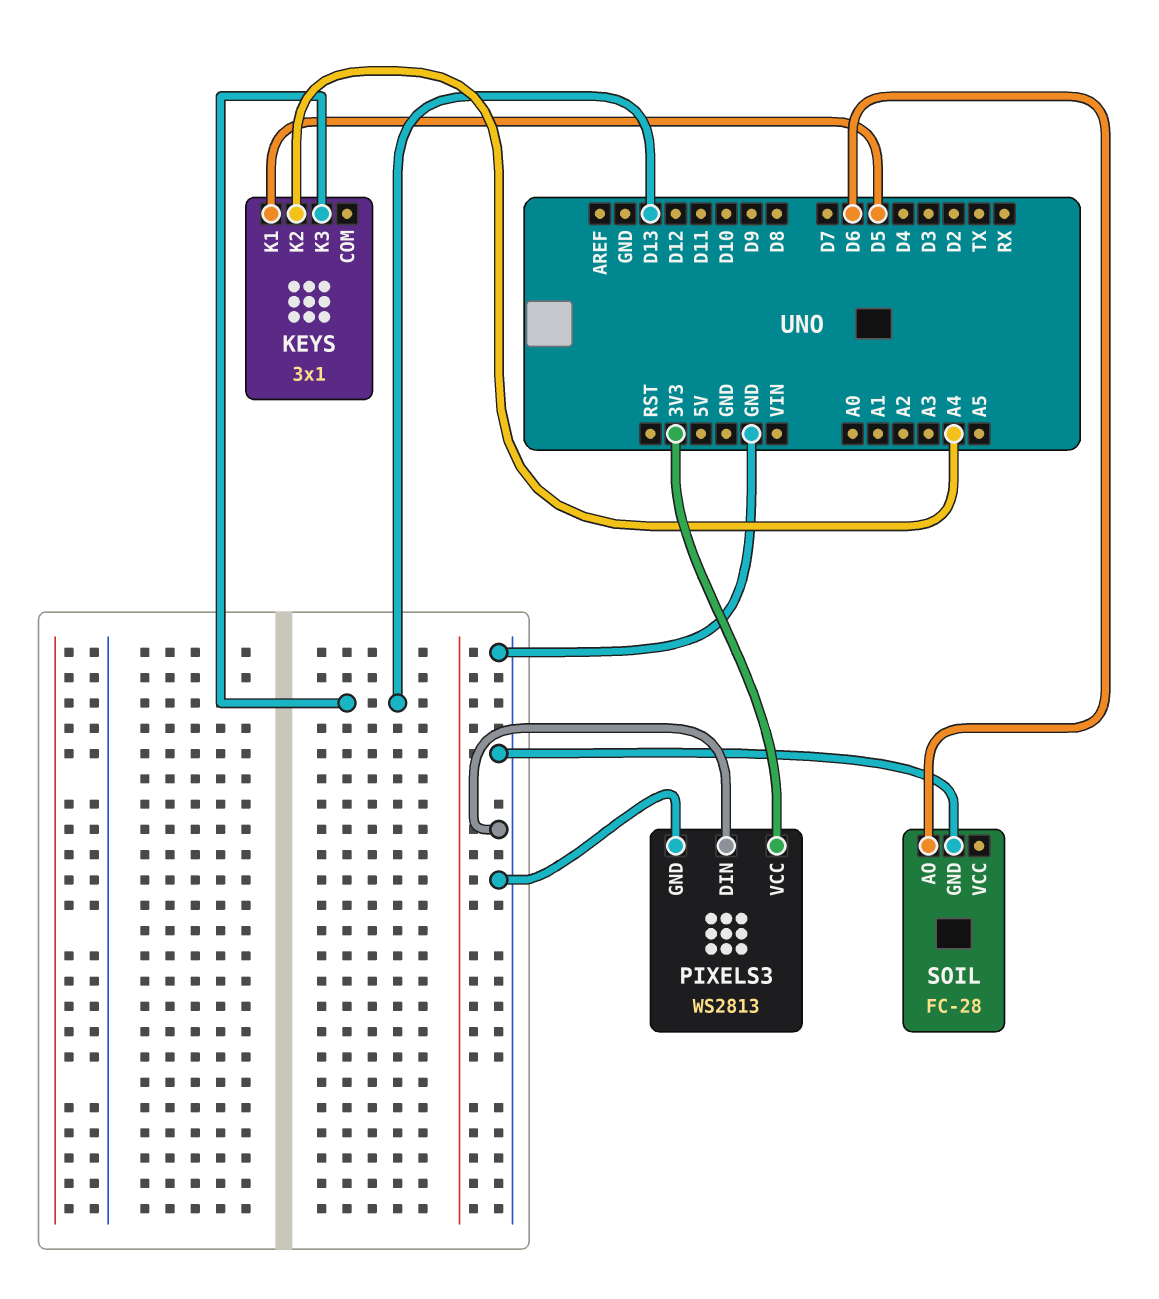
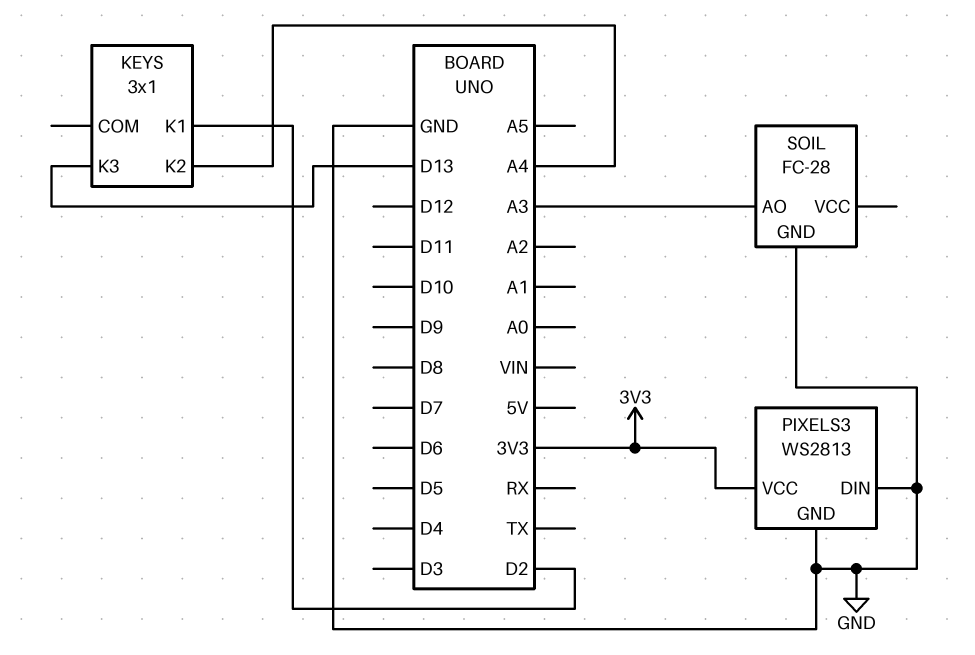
KEYS pin K1: D5 -> D2
SOIL pin AO: D6 -> A3

